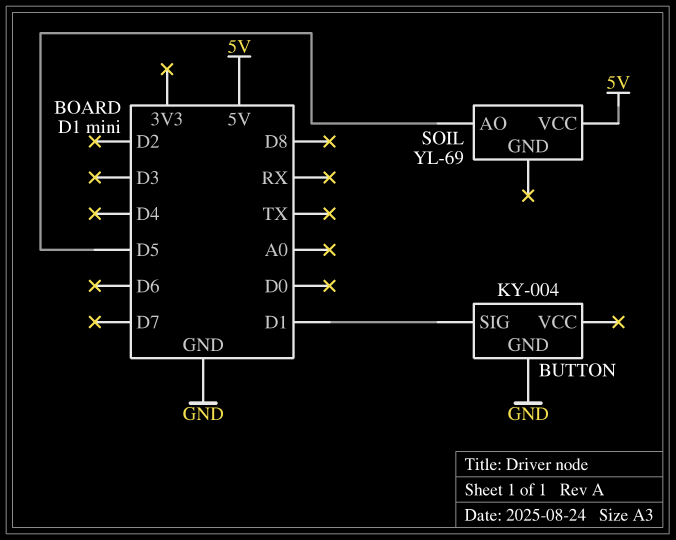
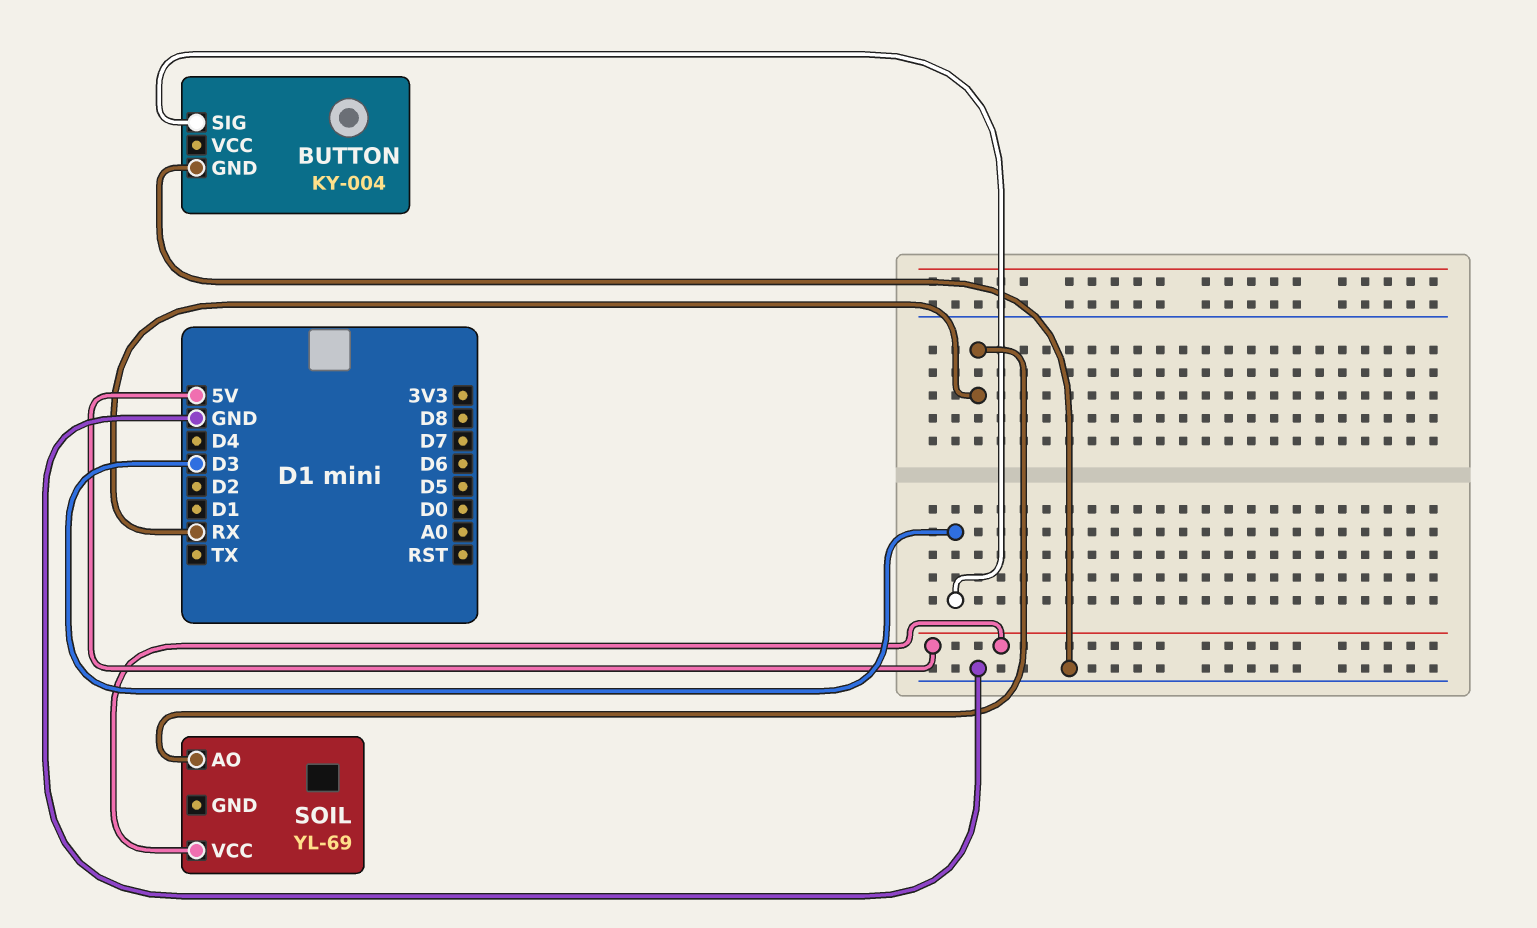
BUTTON pin SIG: D1 -> D3
SOIL pin AO: D5 -> RX

